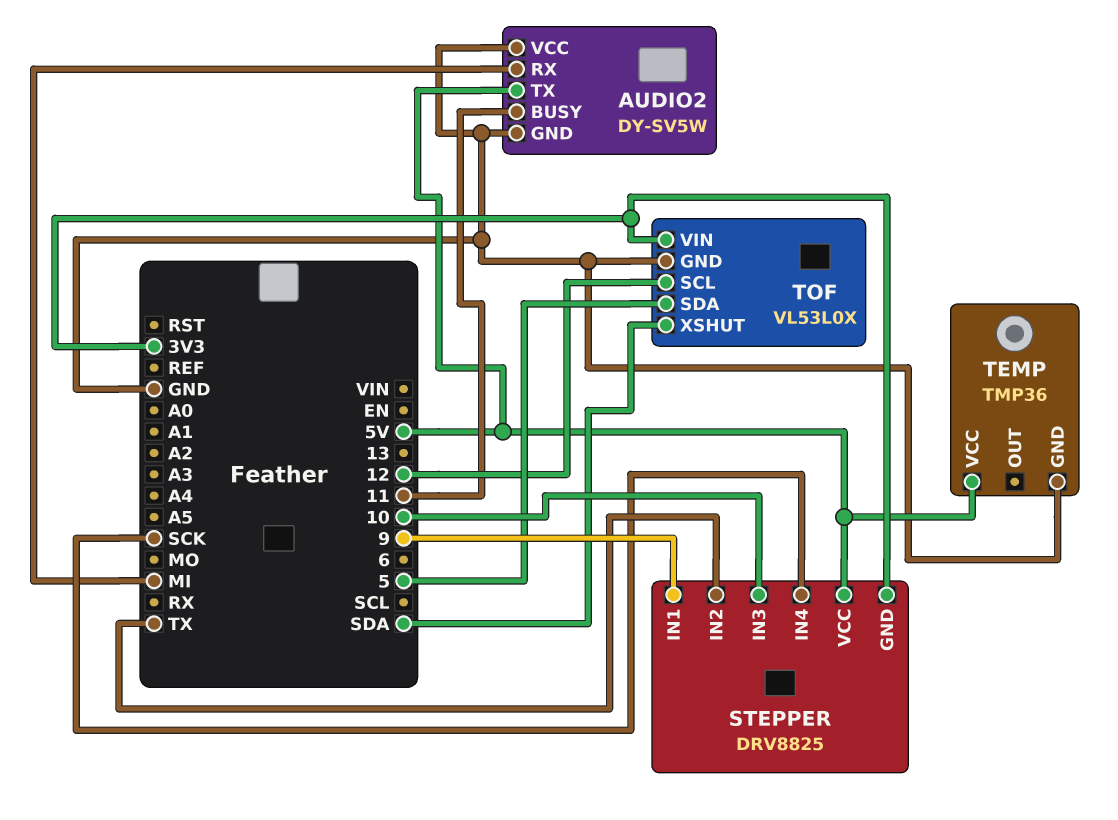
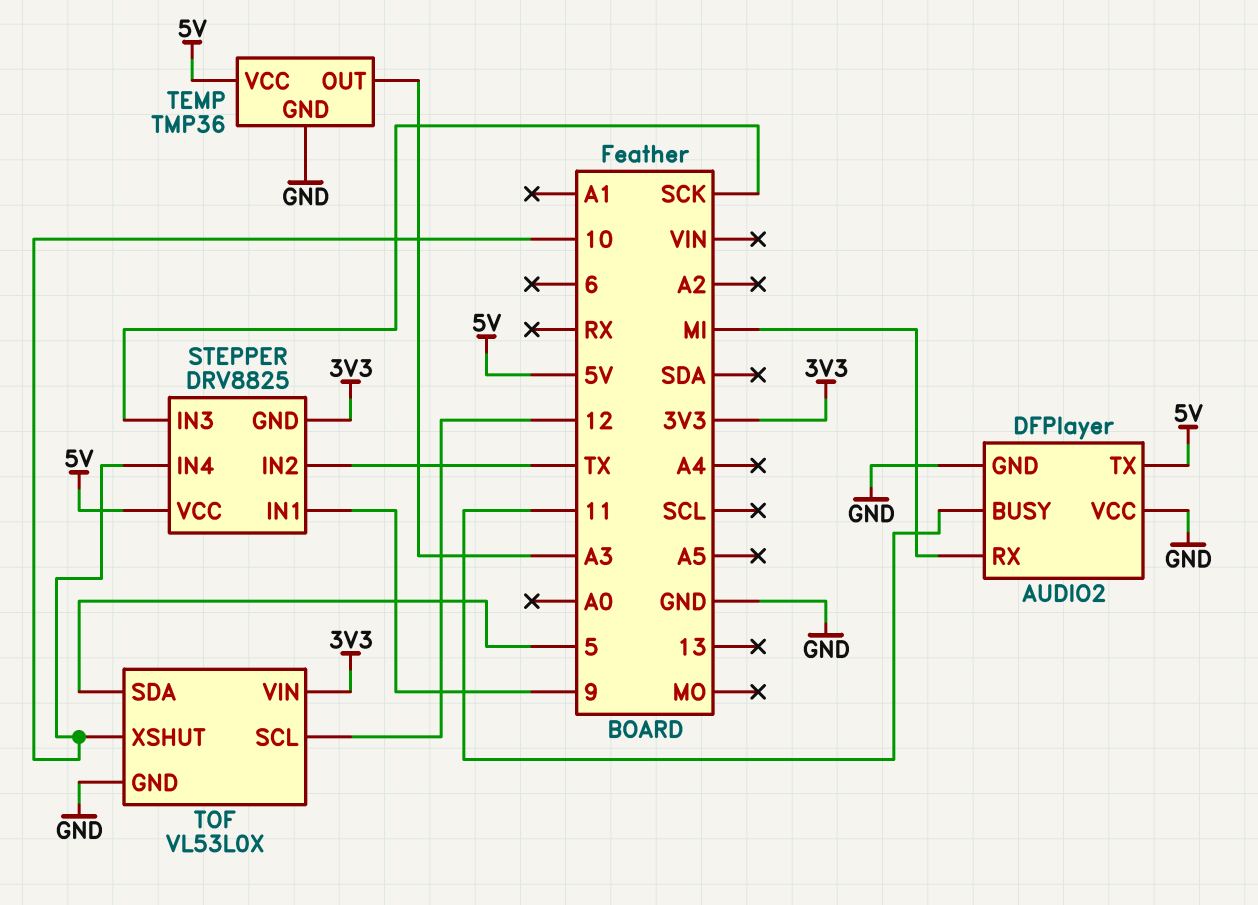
AUDIO2: DY-SV5W -> DFPlayer
STEPPER pin IN3: 10 -> SCK
STEPPER pin IN4: SCK -> 10
TEMP pin OUT: none -> A3
TOF pin XSHUT: SDA -> 10

